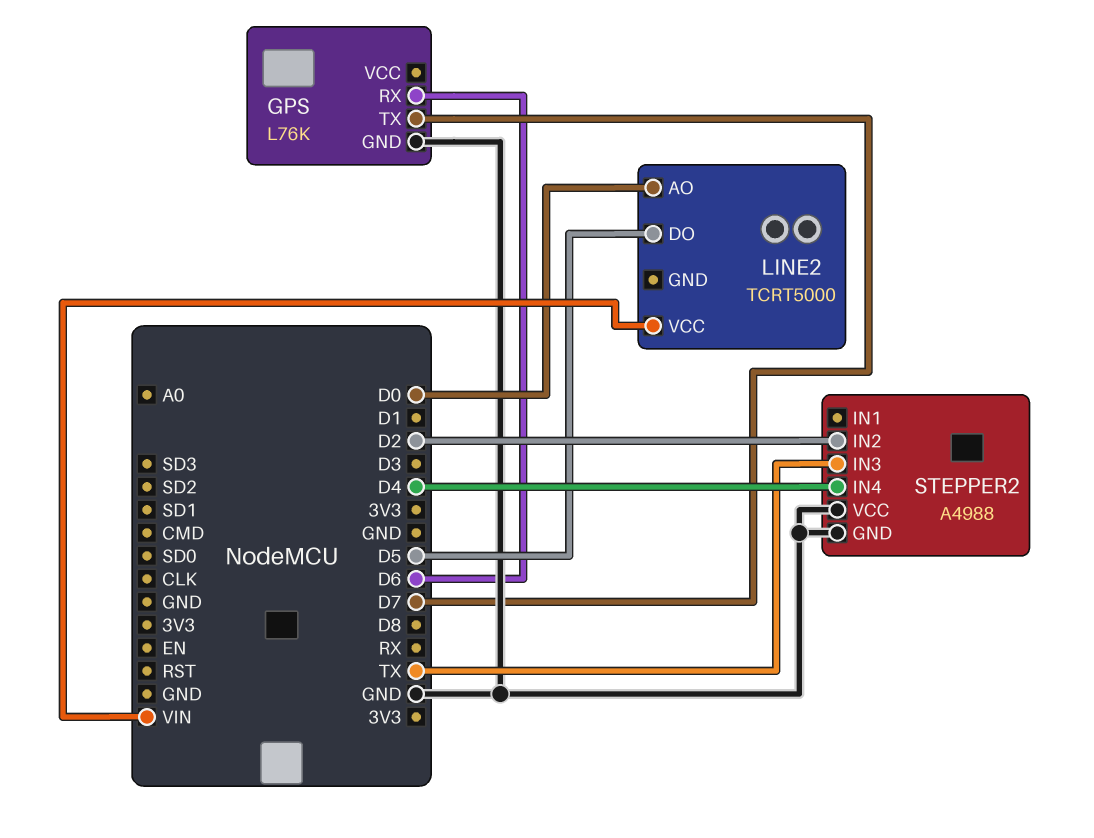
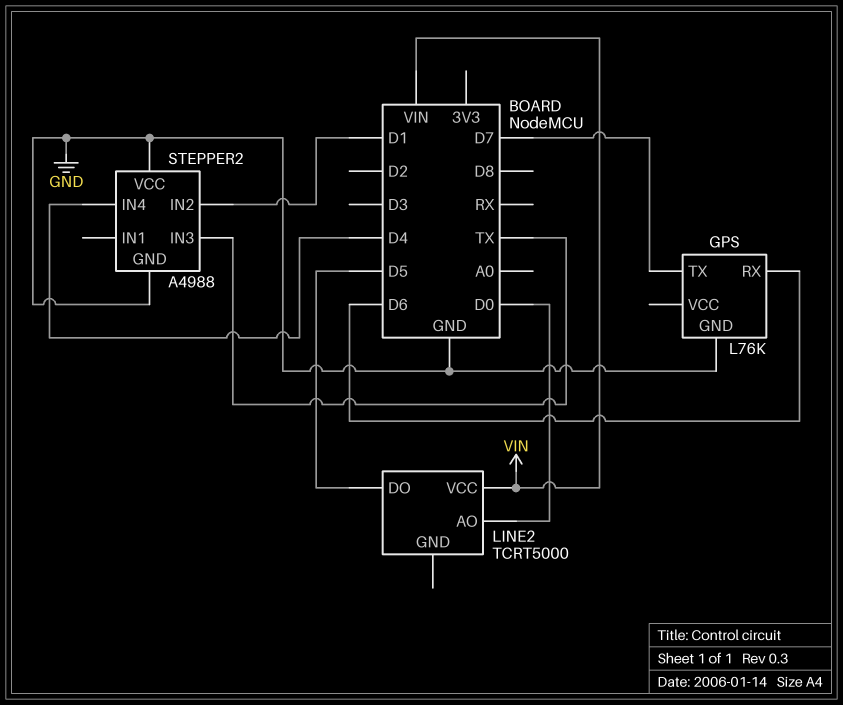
STEPPER2 pin IN2: D2 -> D1

